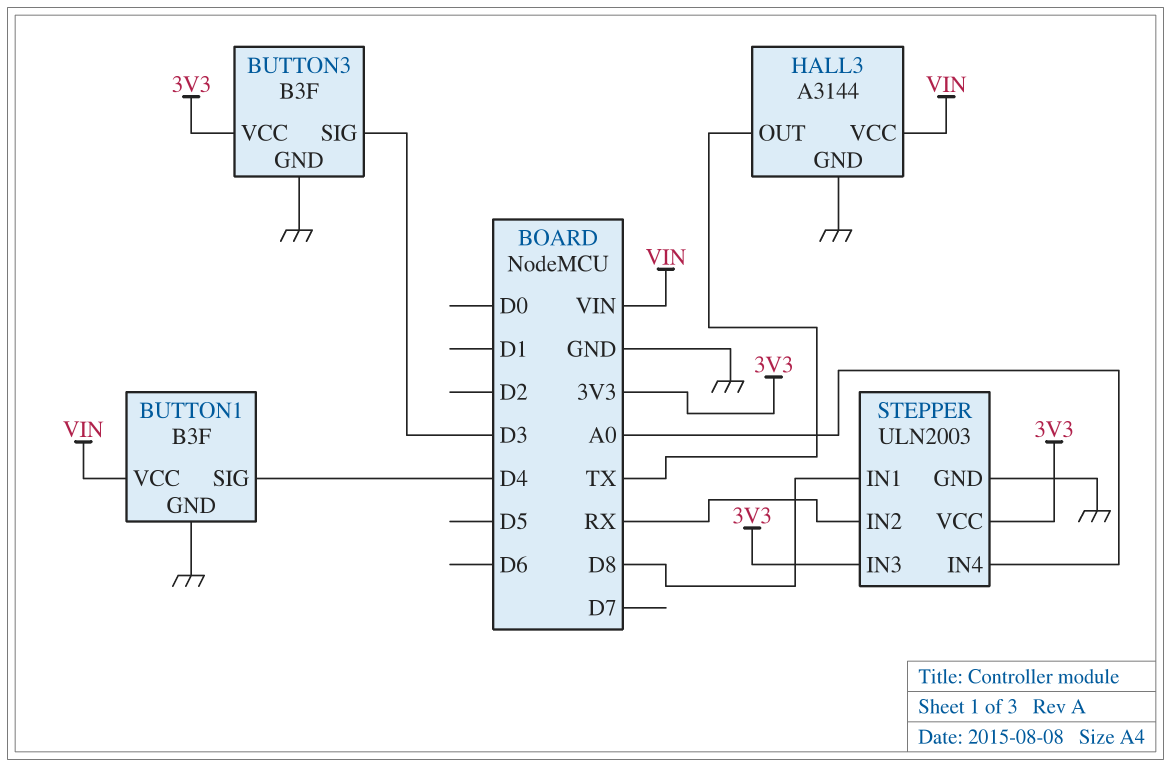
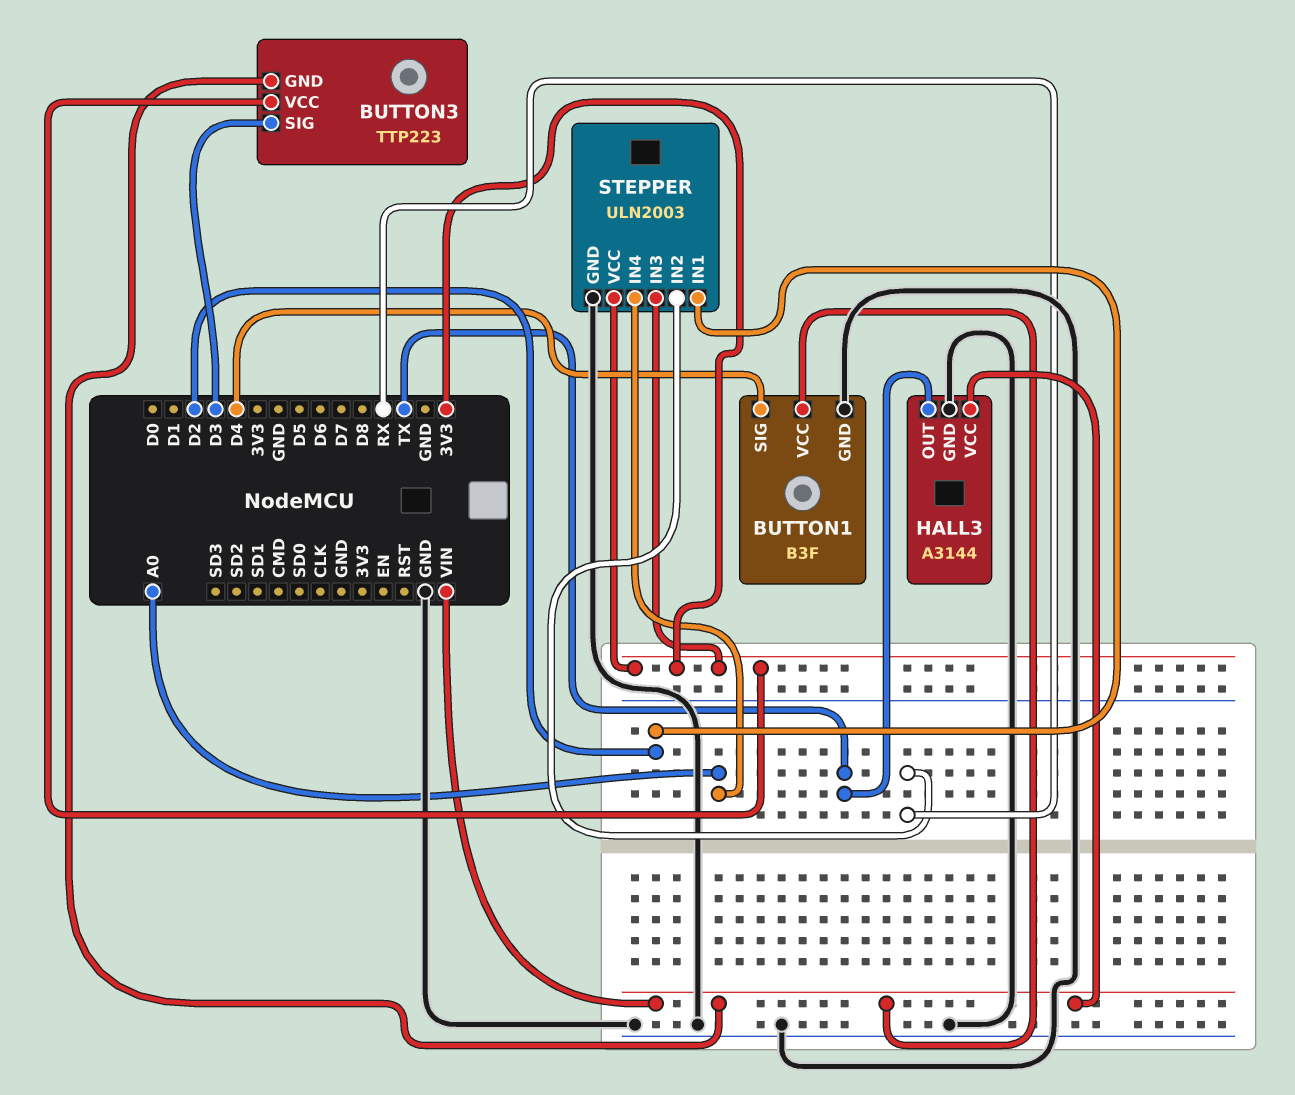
BUTTON3: B3F -> TTP223
BUTTON3 pin GND: GND -> VIN
STEPPER pin IN1: D8 -> D2

